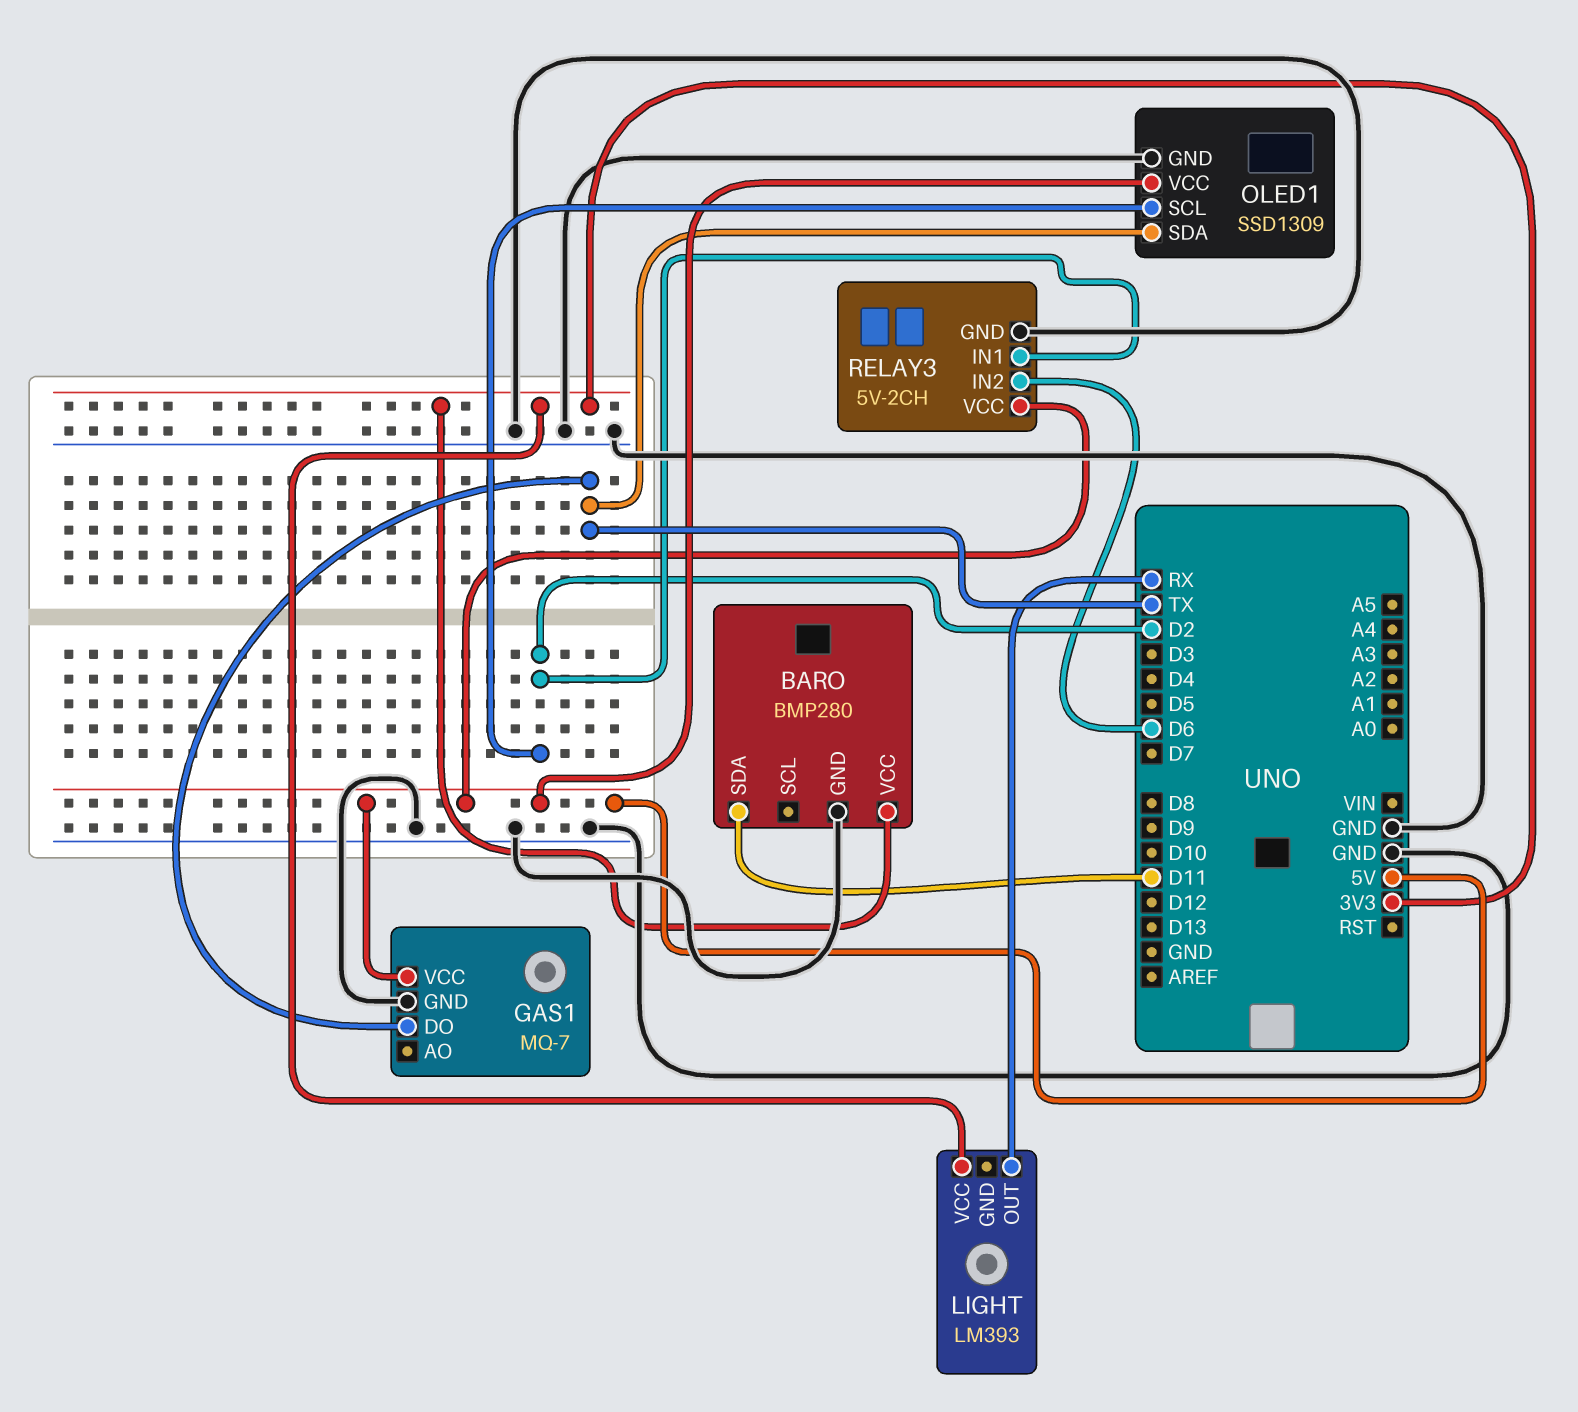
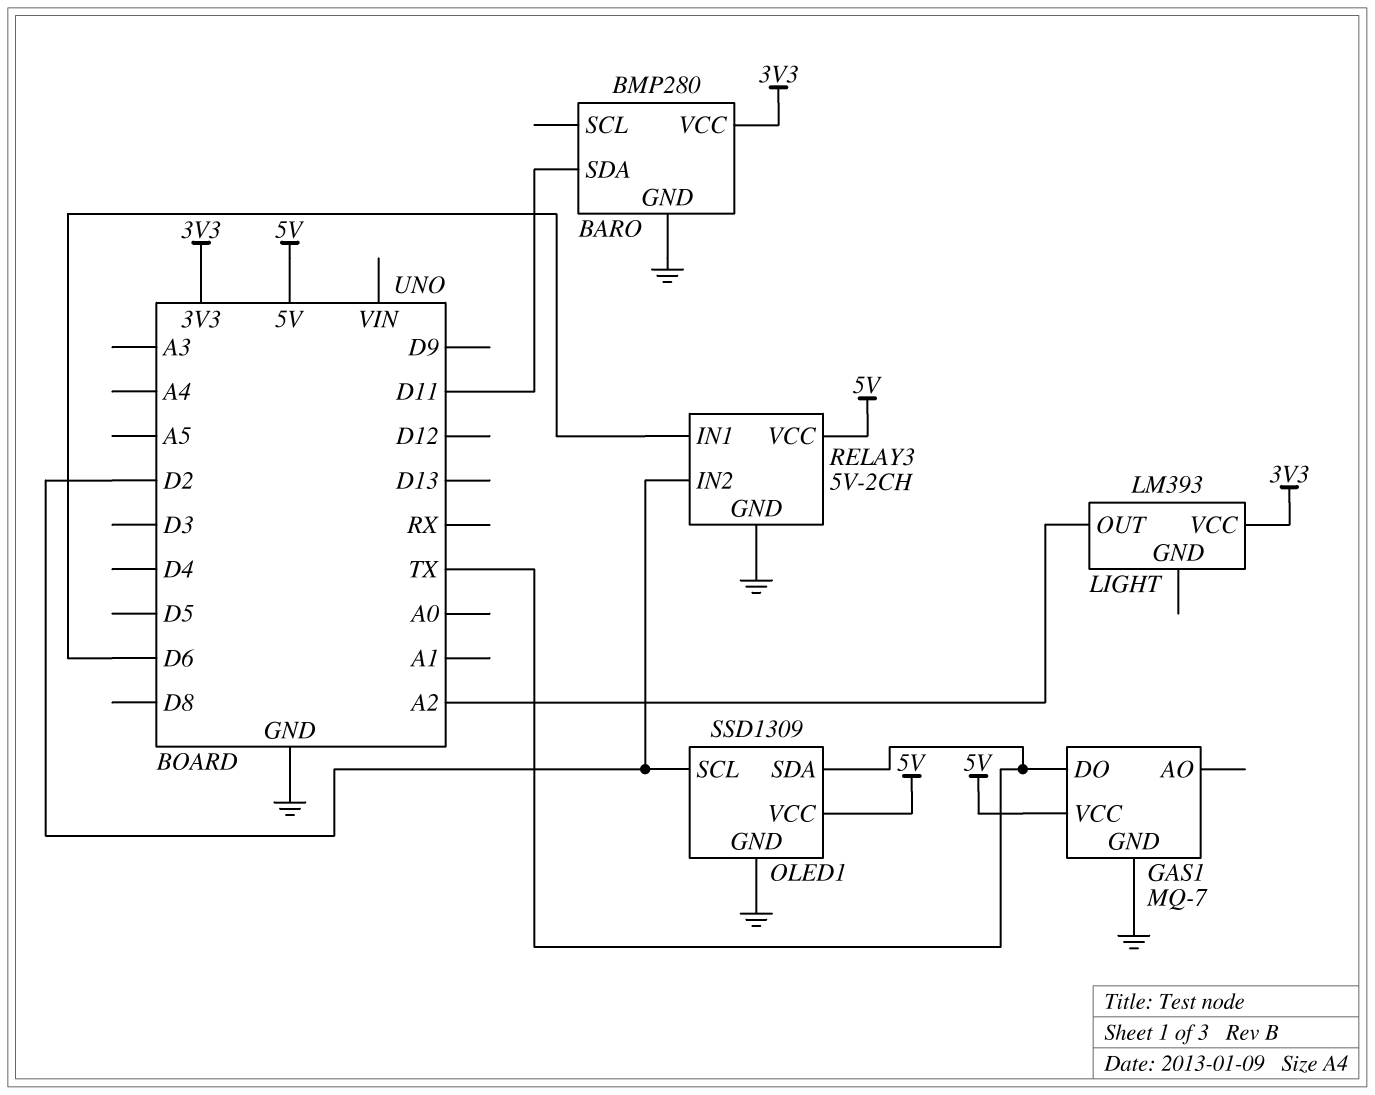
LIGHT pin OUT: RX -> A2
RELAY3 pin IN1: D2 -> D6
RELAY3 pin IN2: D6 -> D2

